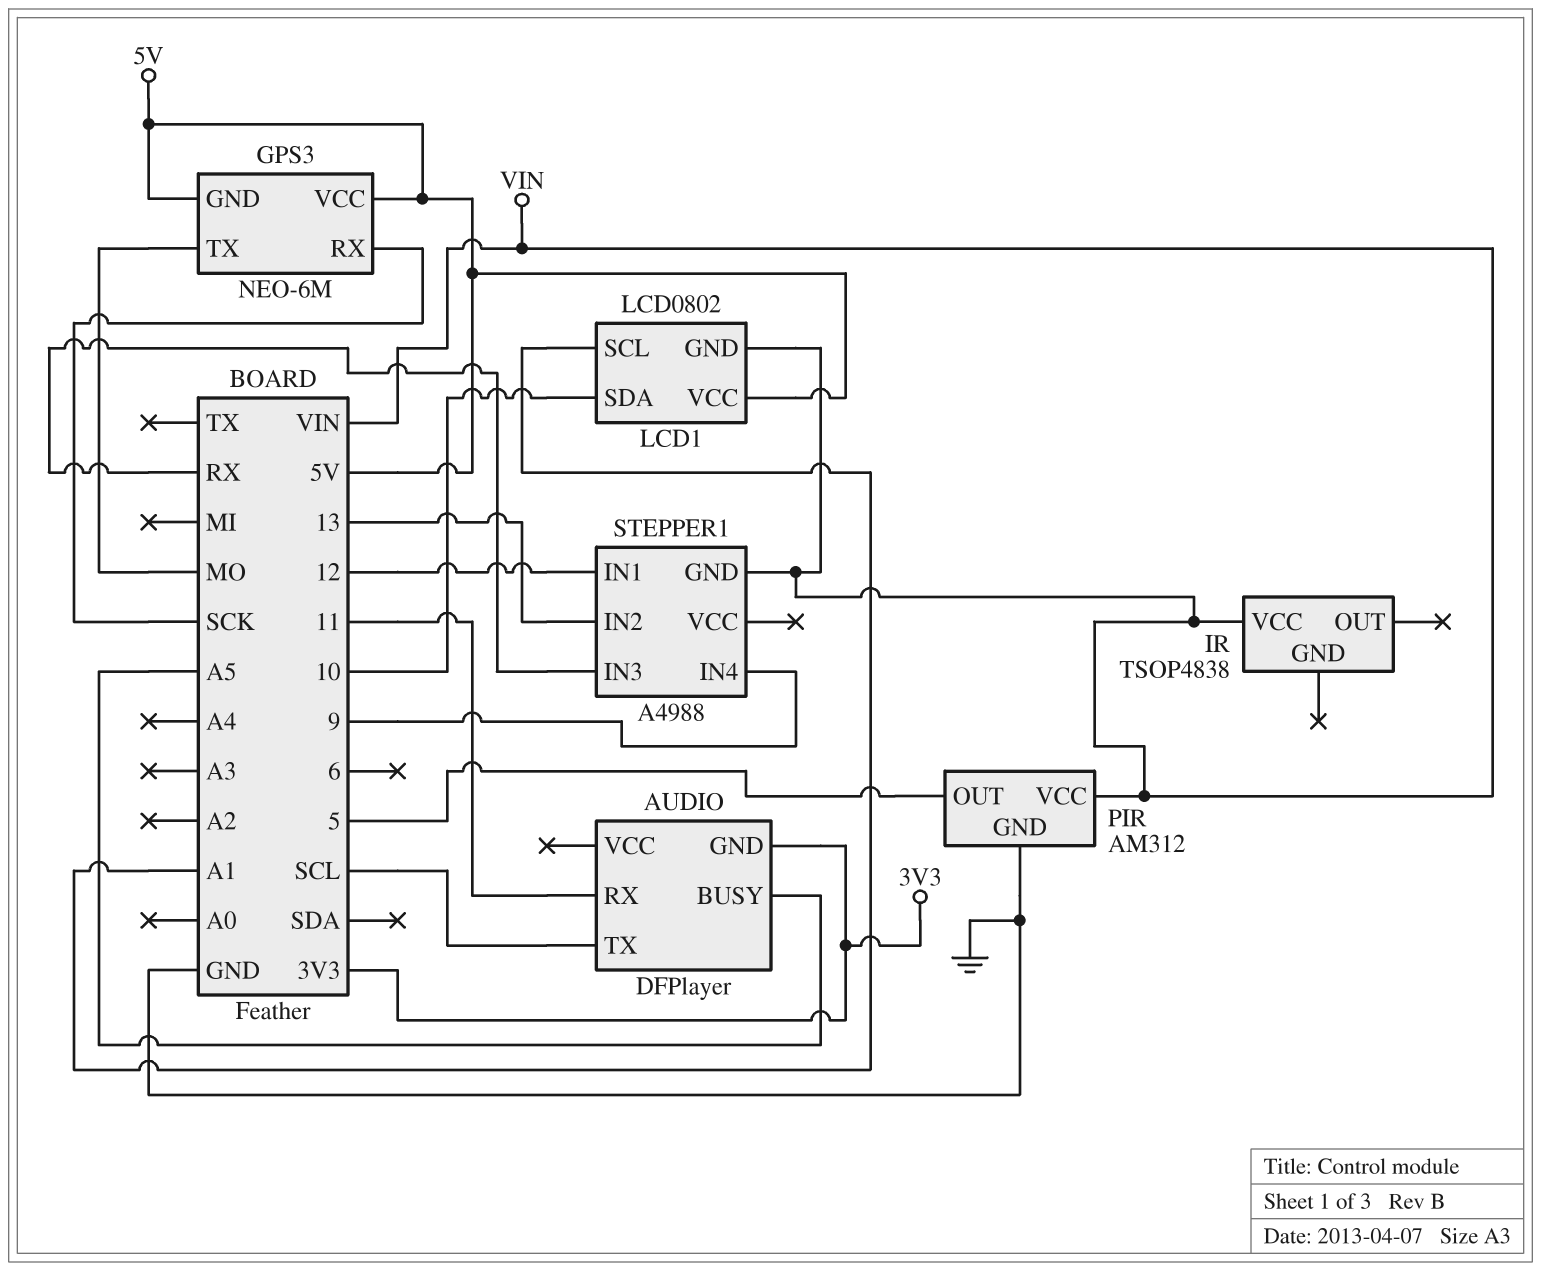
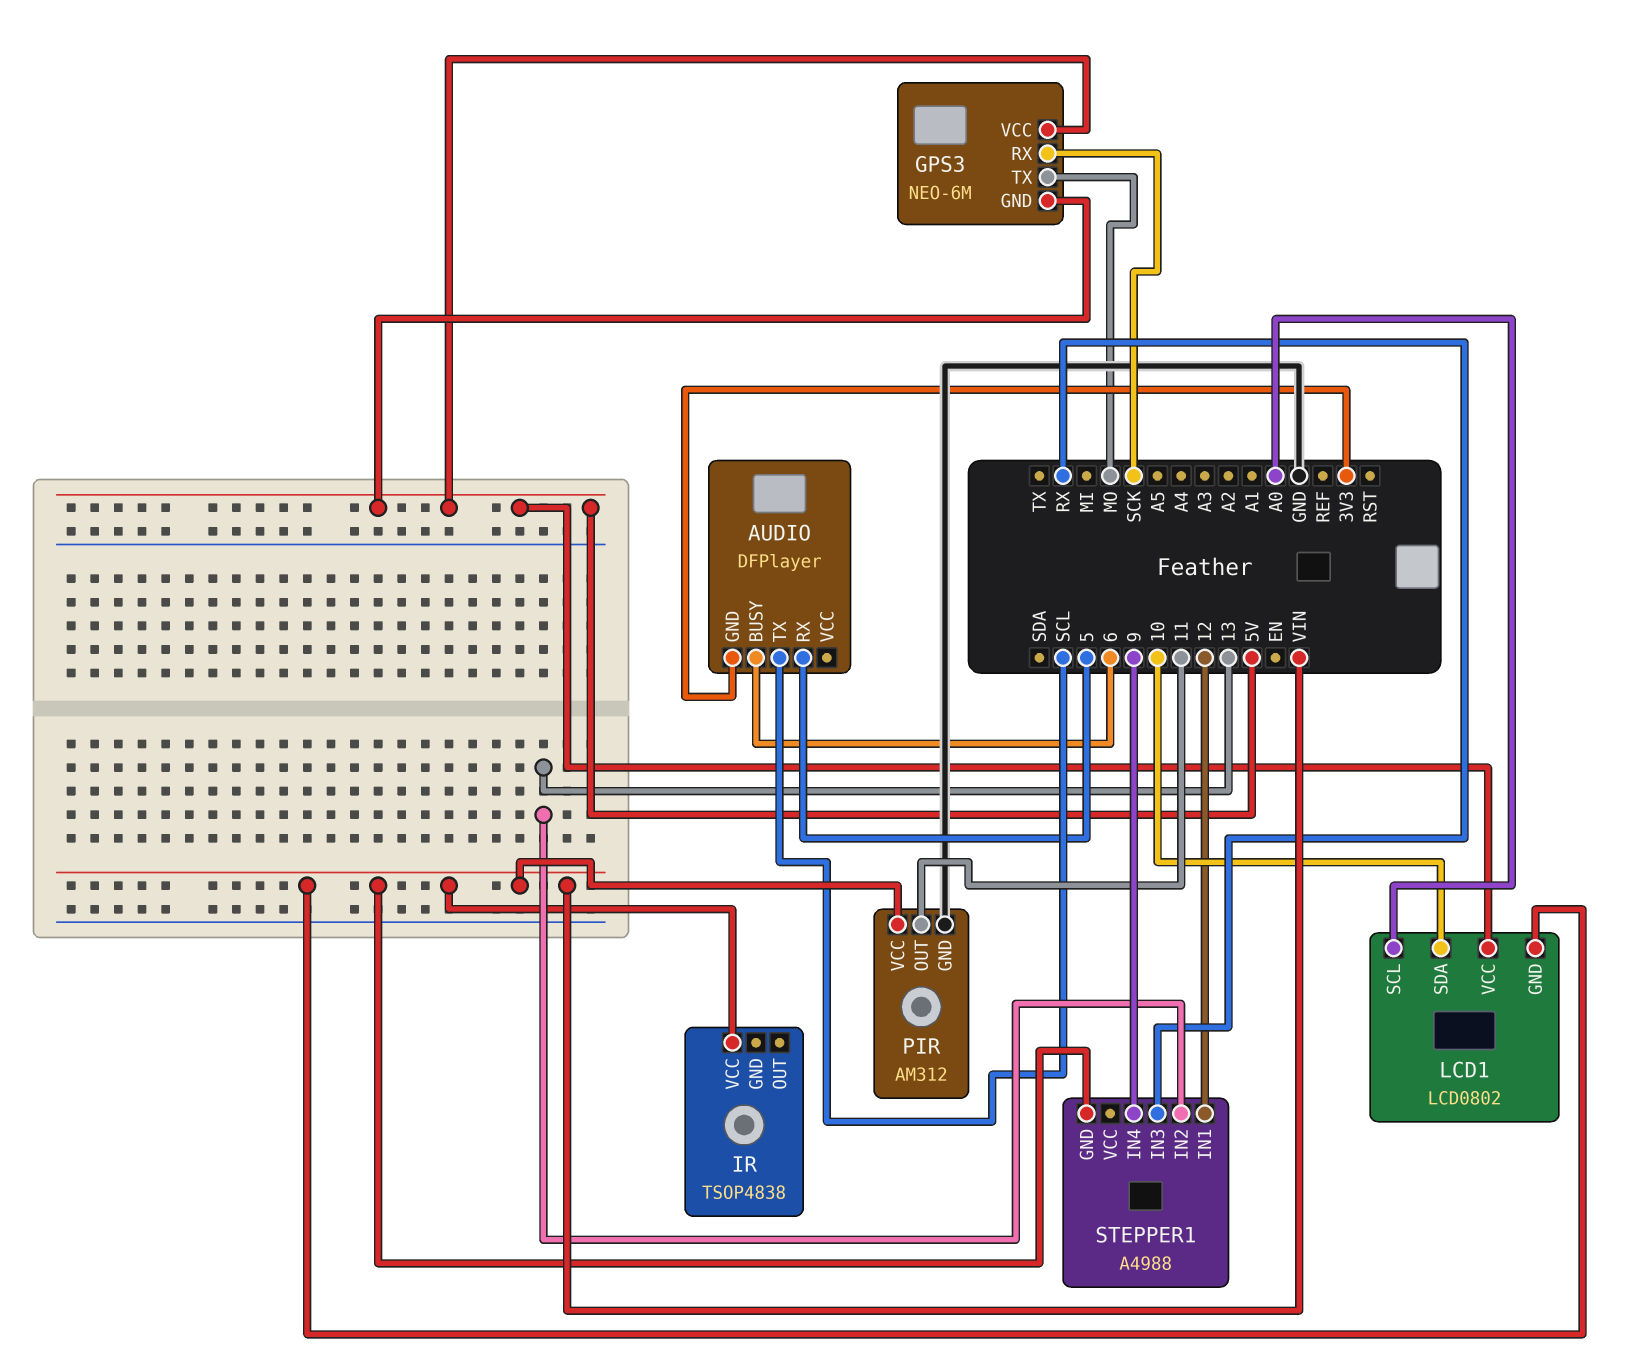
AUDIO pin BUSY: A5 -> 6
AUDIO pin RX: 11 -> 5
LCD1 pin SCL: A1 -> A0
PIR pin OUT: 5 -> 11

